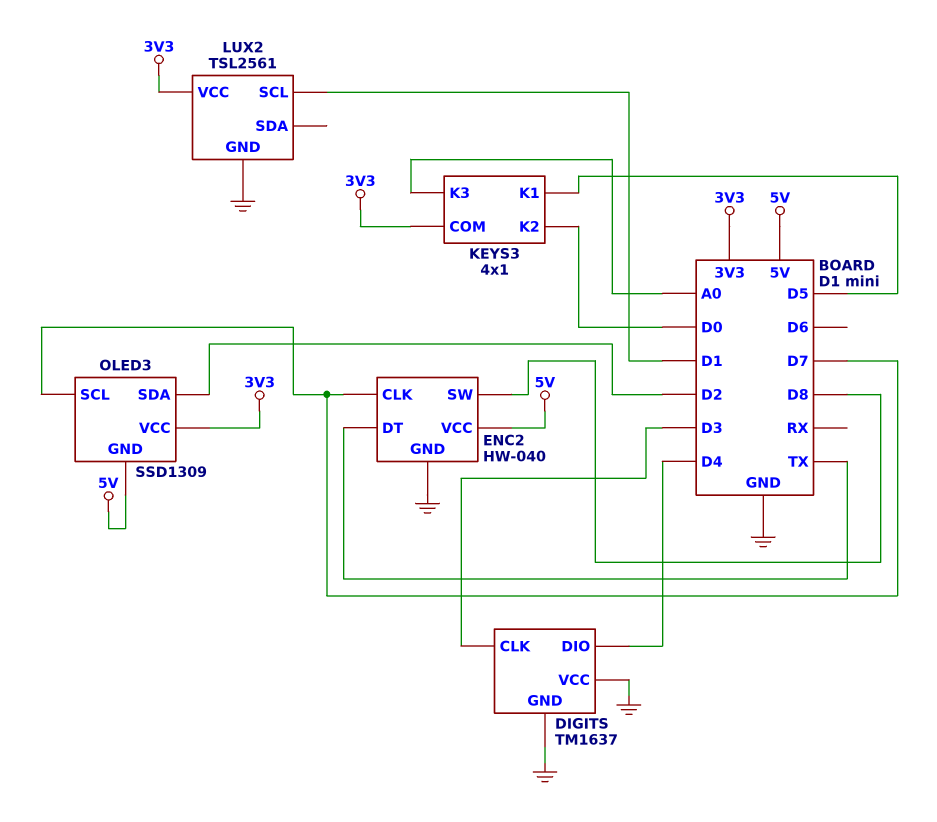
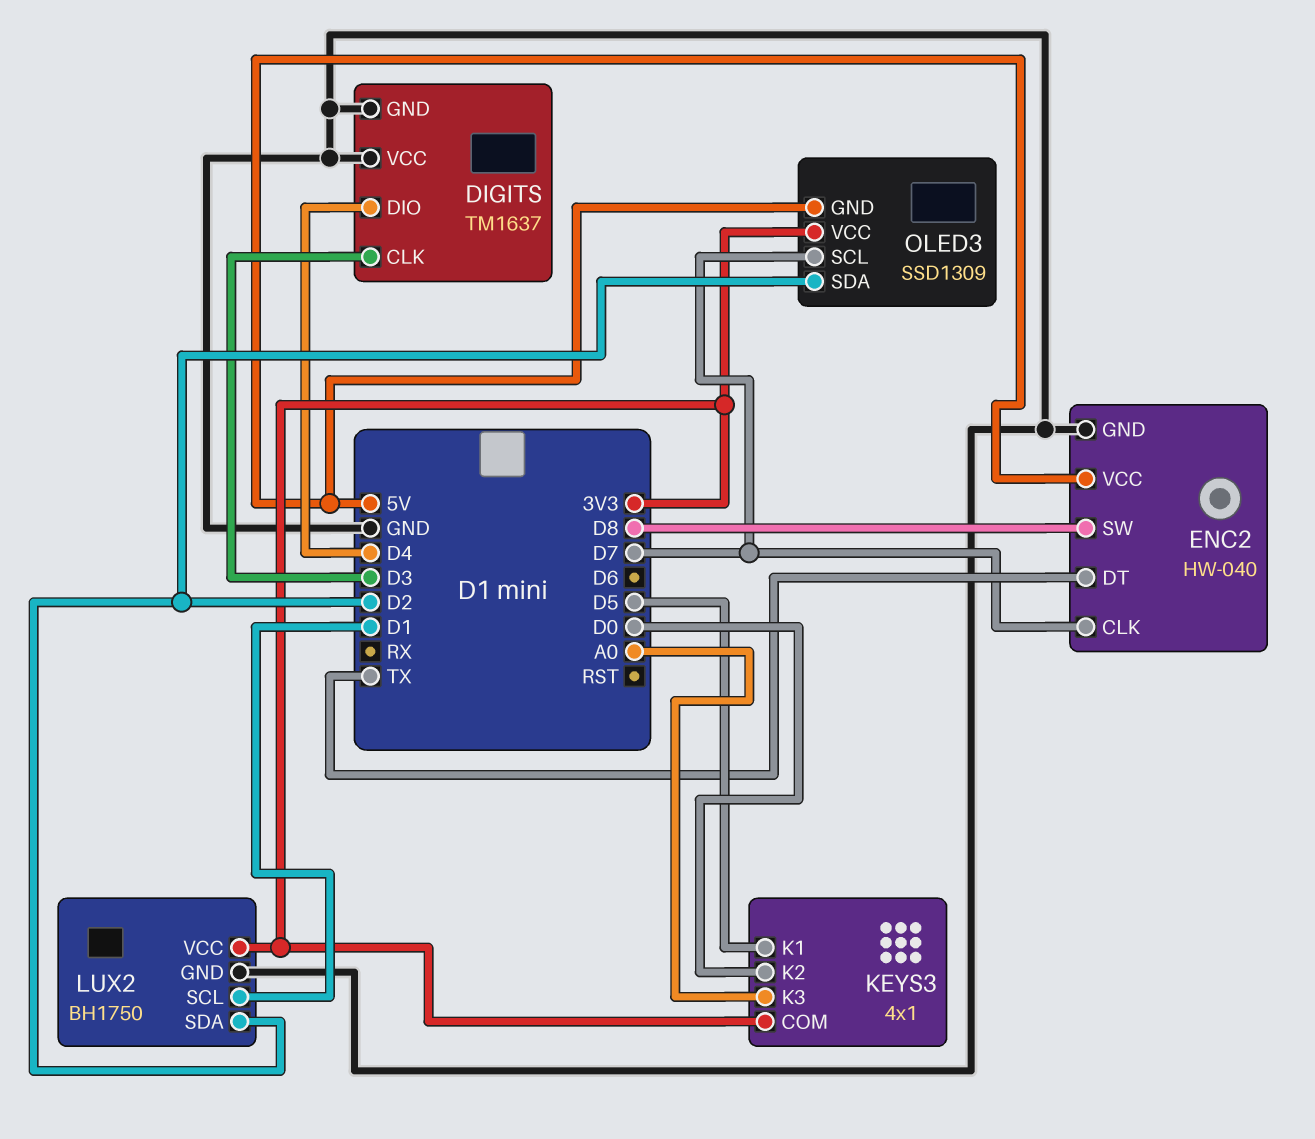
LUX2: TSL2561 -> BH1750
LUX2 pin SDA: none -> D2

